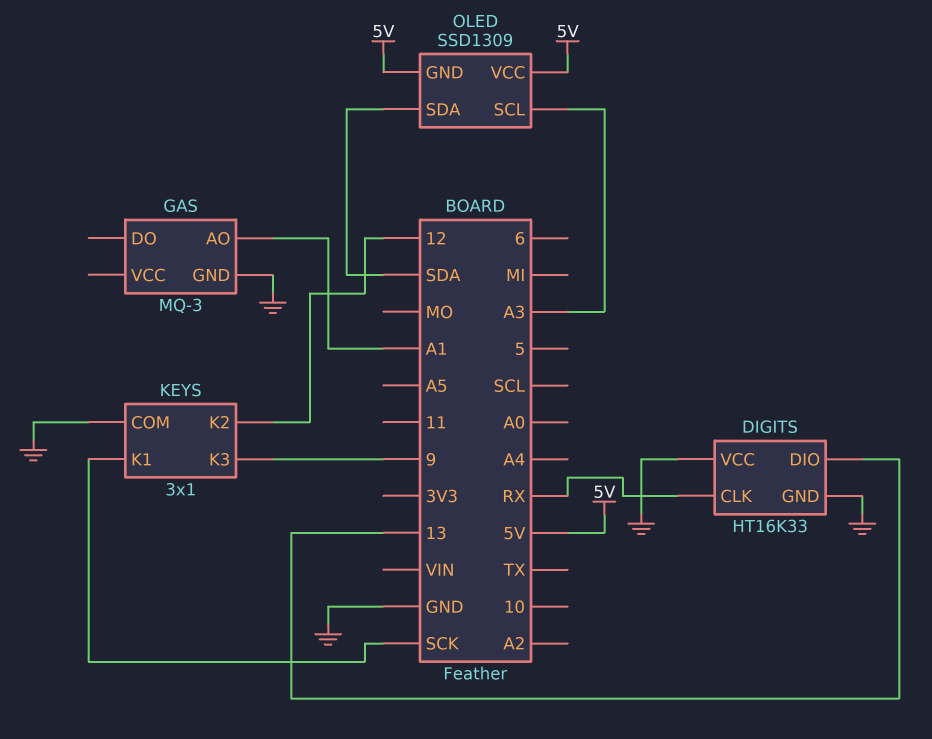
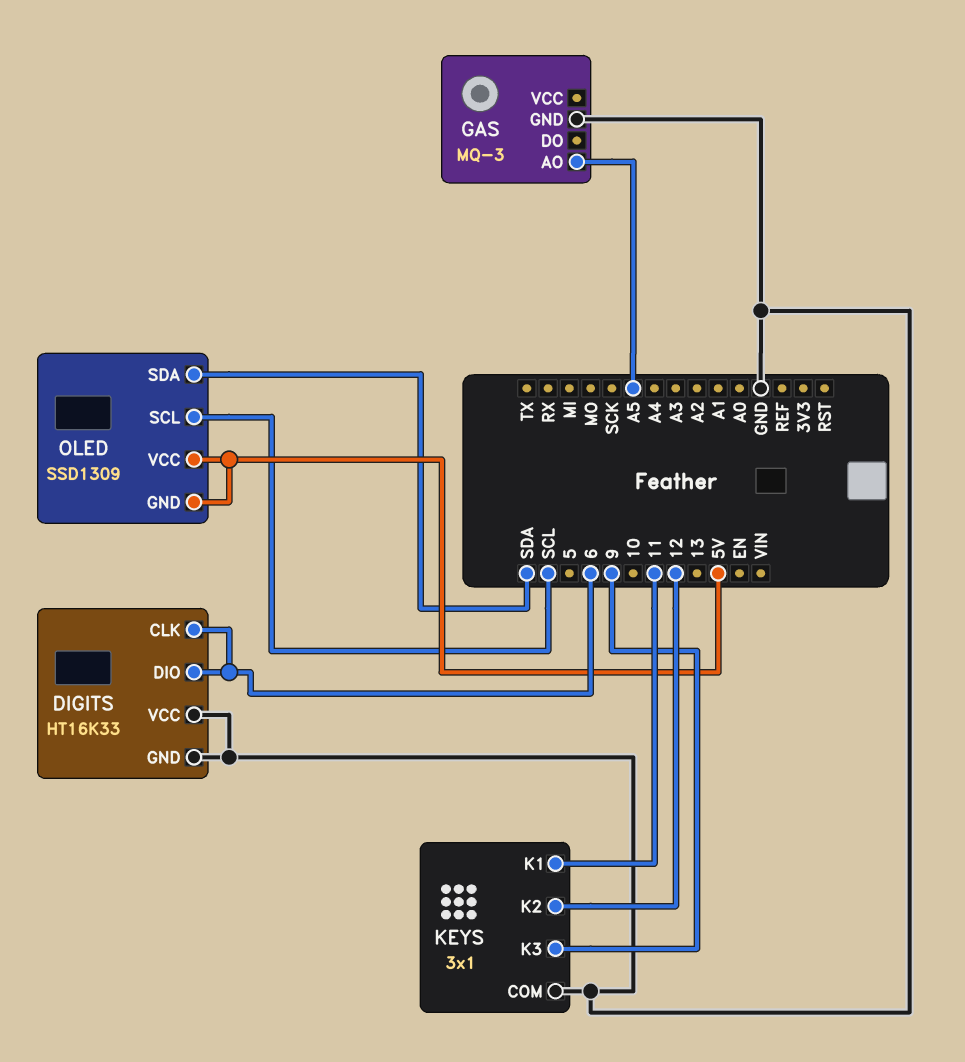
DIGITS pin CLK: RX -> 6
DIGITS pin DIO: 13 -> 6
GAS pin AO: A1 -> A5
KEYS pin K1: SCK -> 11
OLED pin SCL: A3 -> SCL

